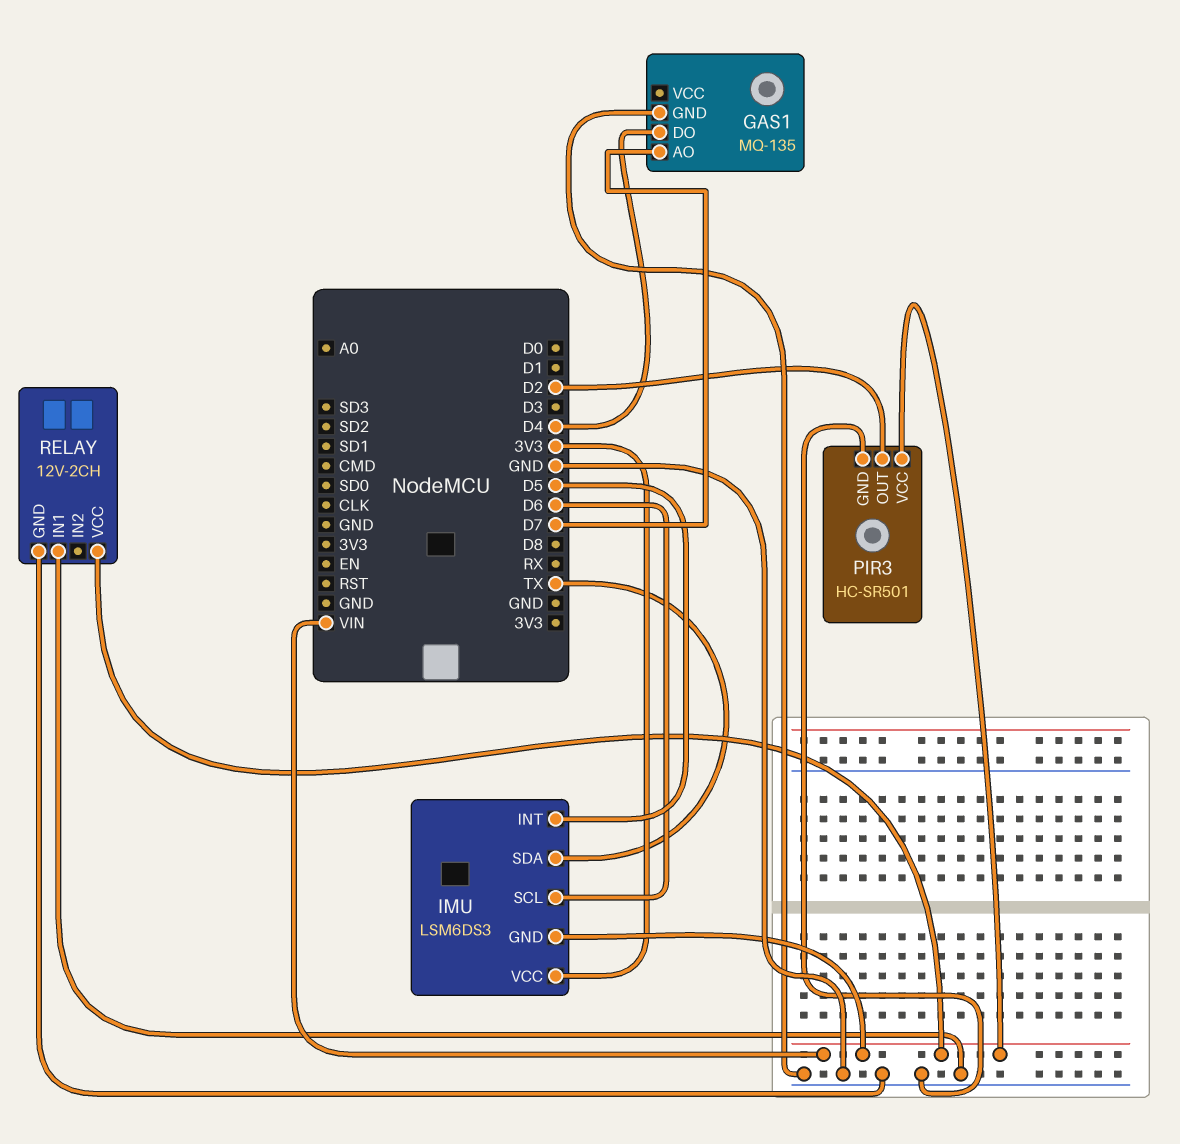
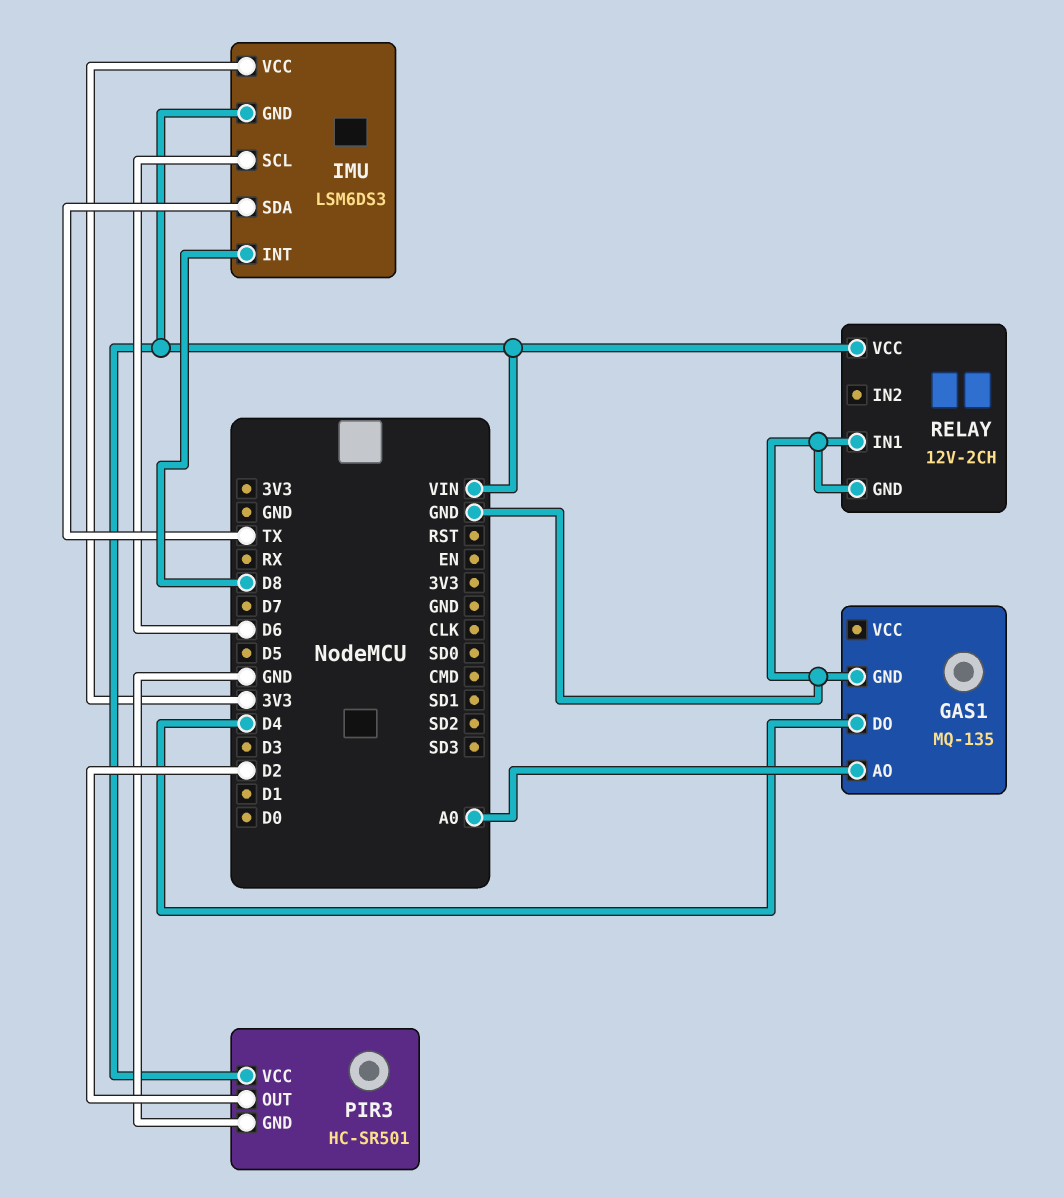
GAS1 pin AO: D7 -> A0
IMU pin INT: D5 -> D8

